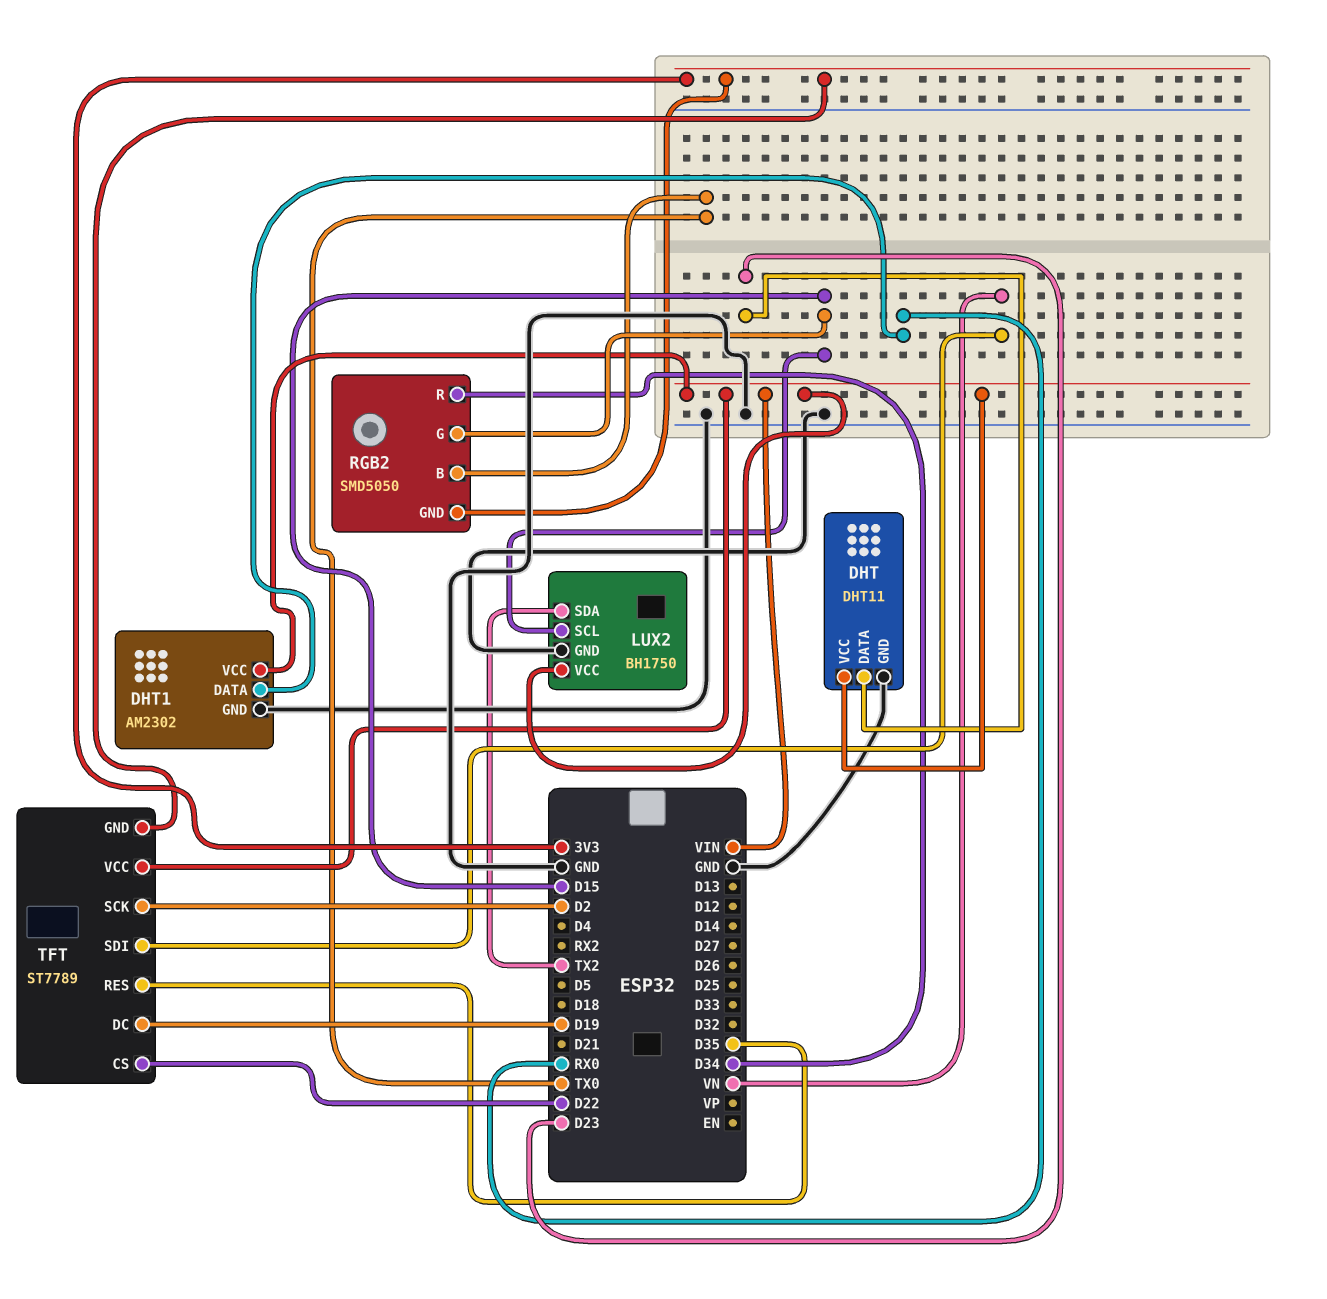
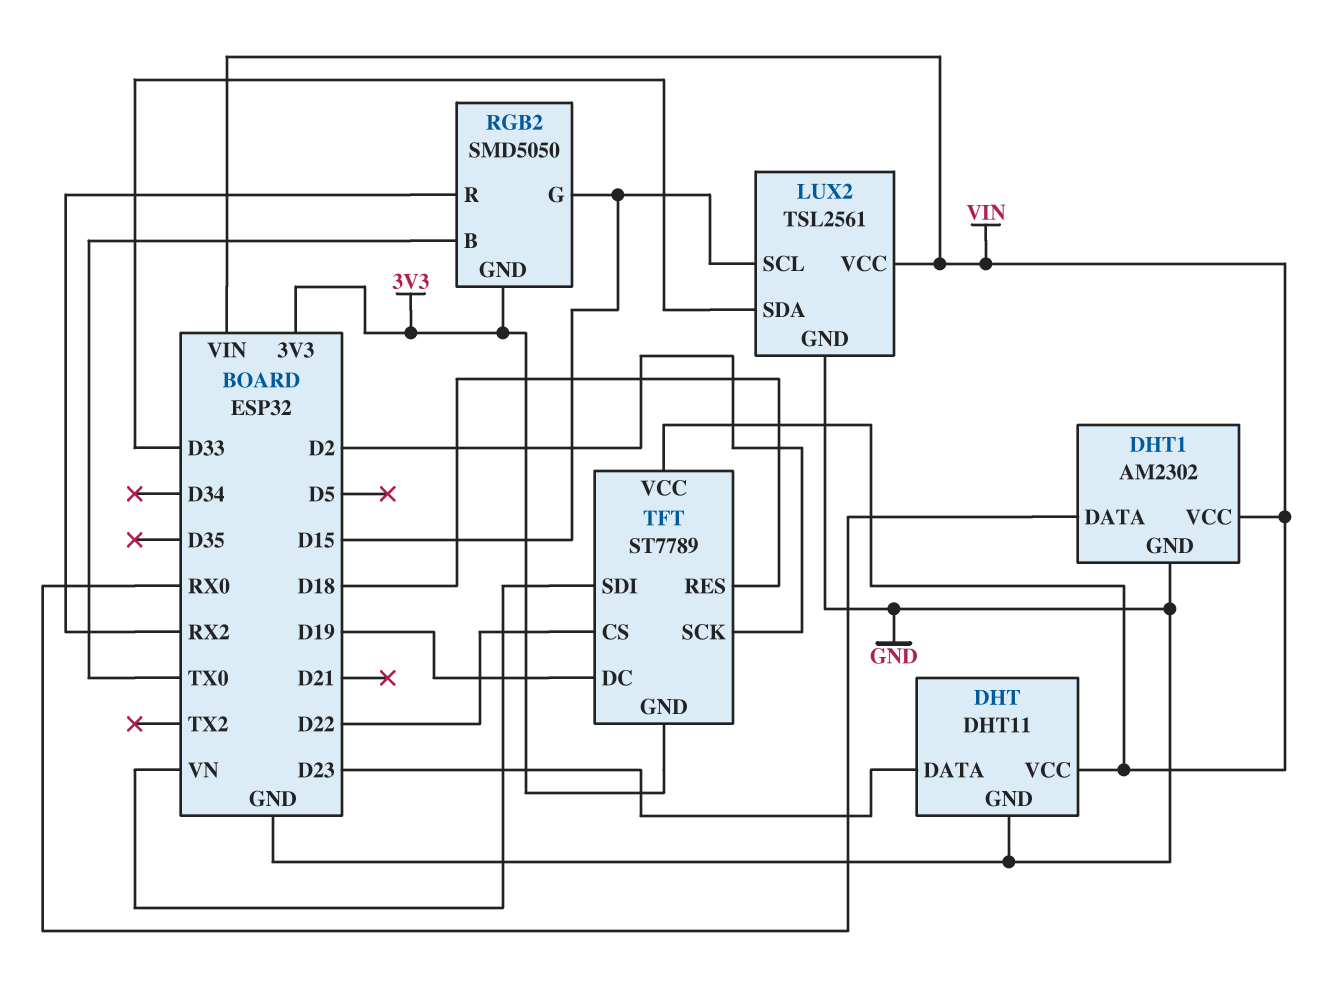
LUX2: BH1750 -> TSL2561
LUX2 pin SDA: TX2 -> D33
RGB2 pin R: D34 -> RX2
TFT pin RES: D35 -> D18

